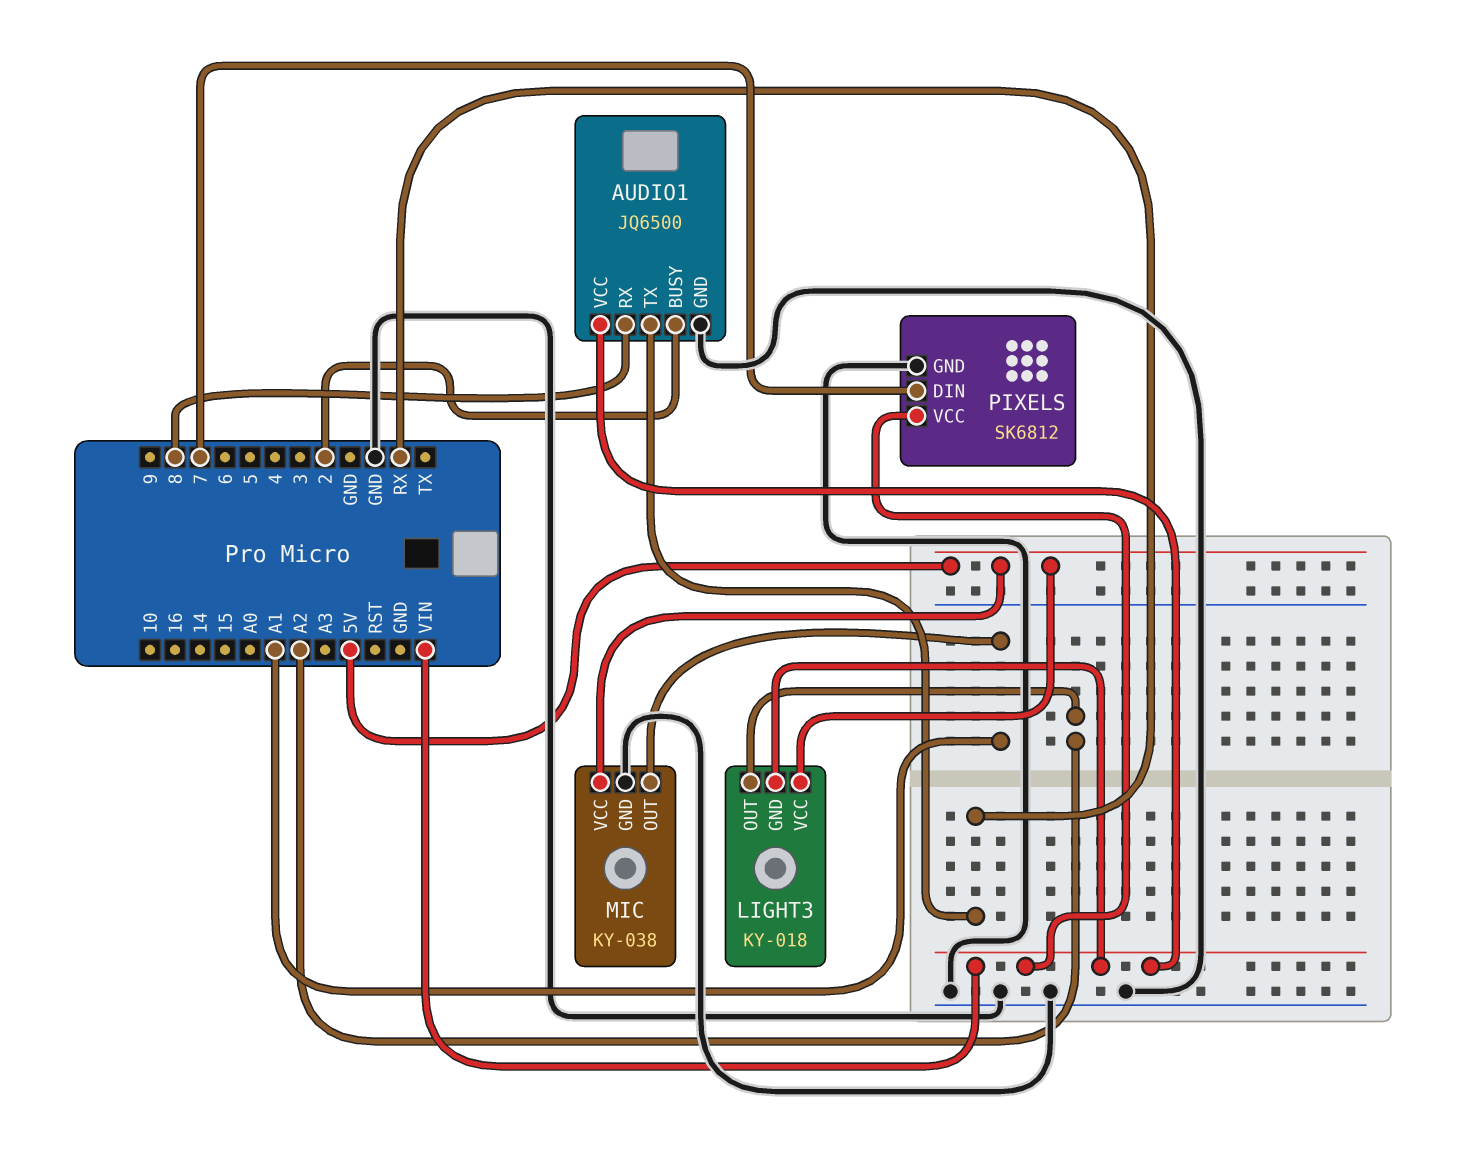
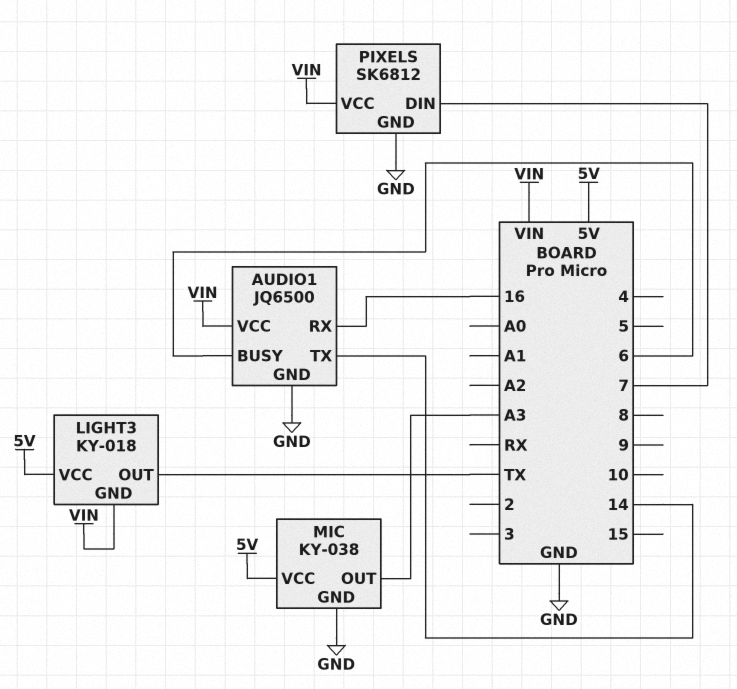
AUDIO1 pin BUSY: 2 -> 6
AUDIO1 pin RX: 8 -> 16
AUDIO1 pin TX: RX -> 14
LIGHT3 pin OUT: A2 -> TX
MIC pin OUT: A1 -> A3

